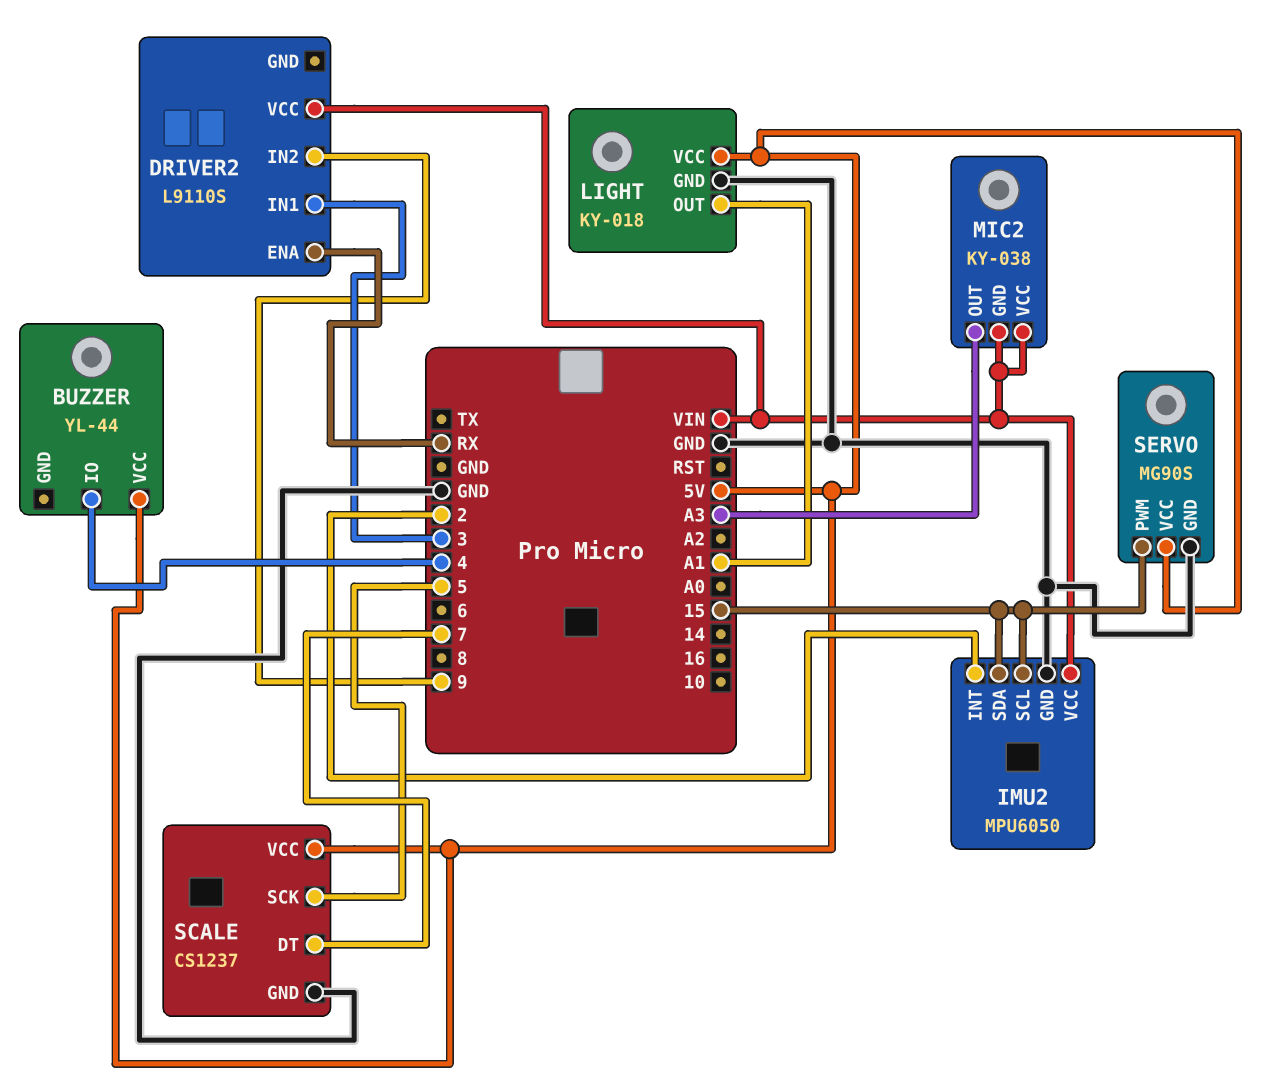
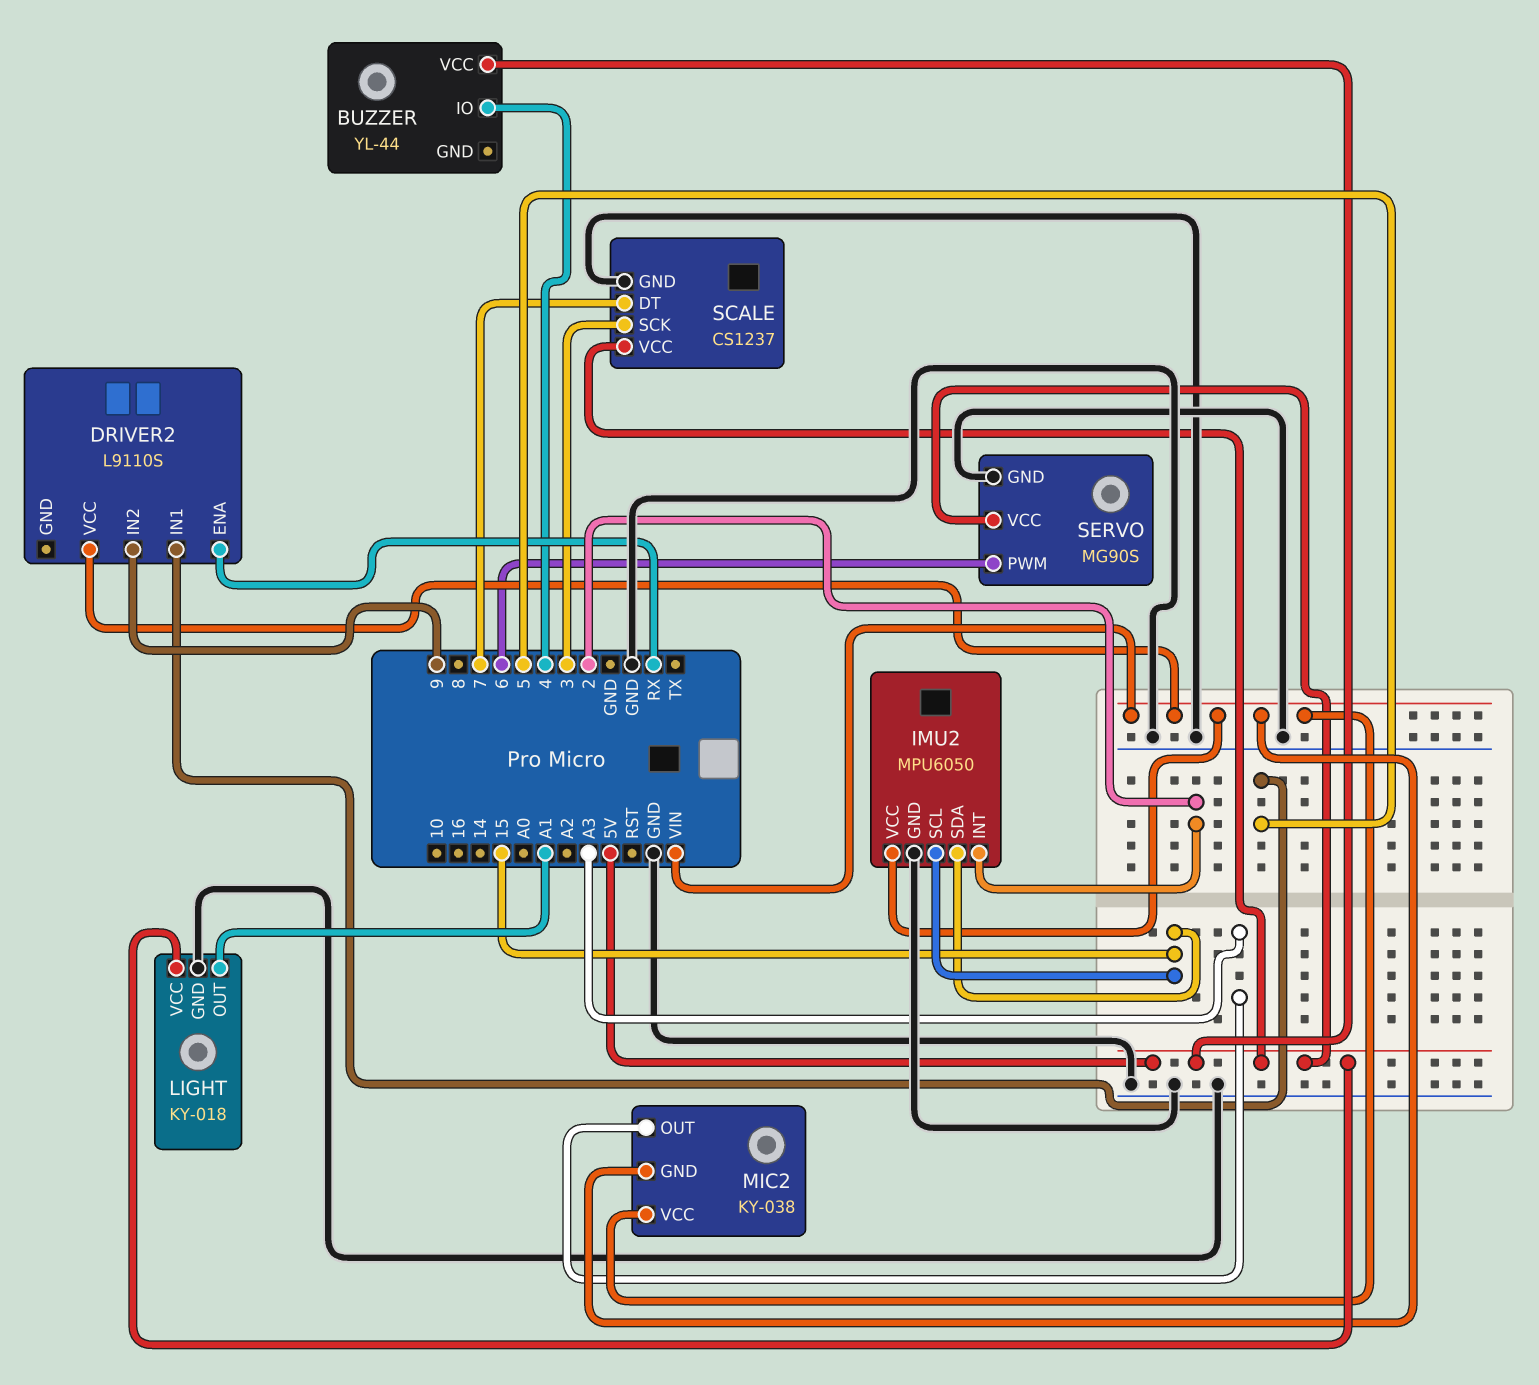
DRIVER2 pin IN1: 3 -> 5
SCALE pin SCK: 5 -> 3
SERVO pin PWM: 15 -> 6

